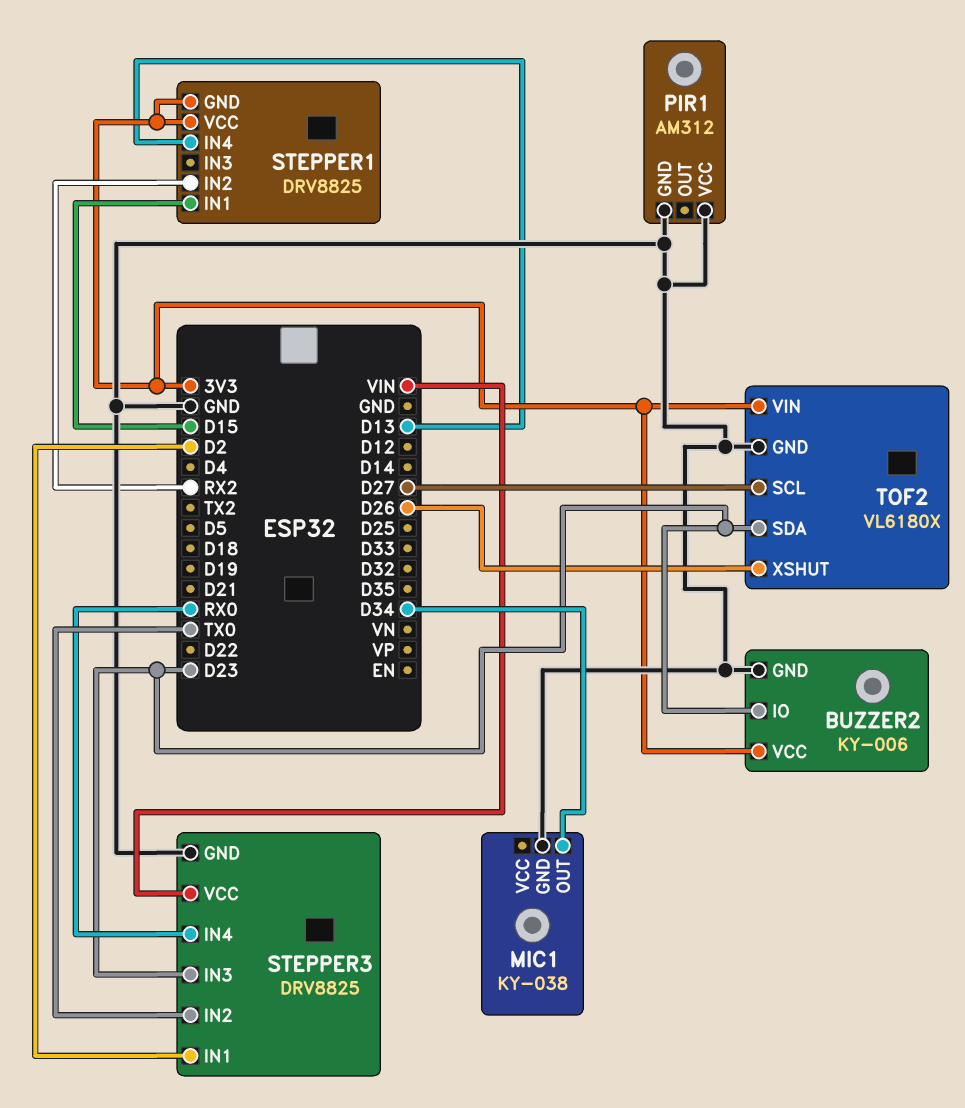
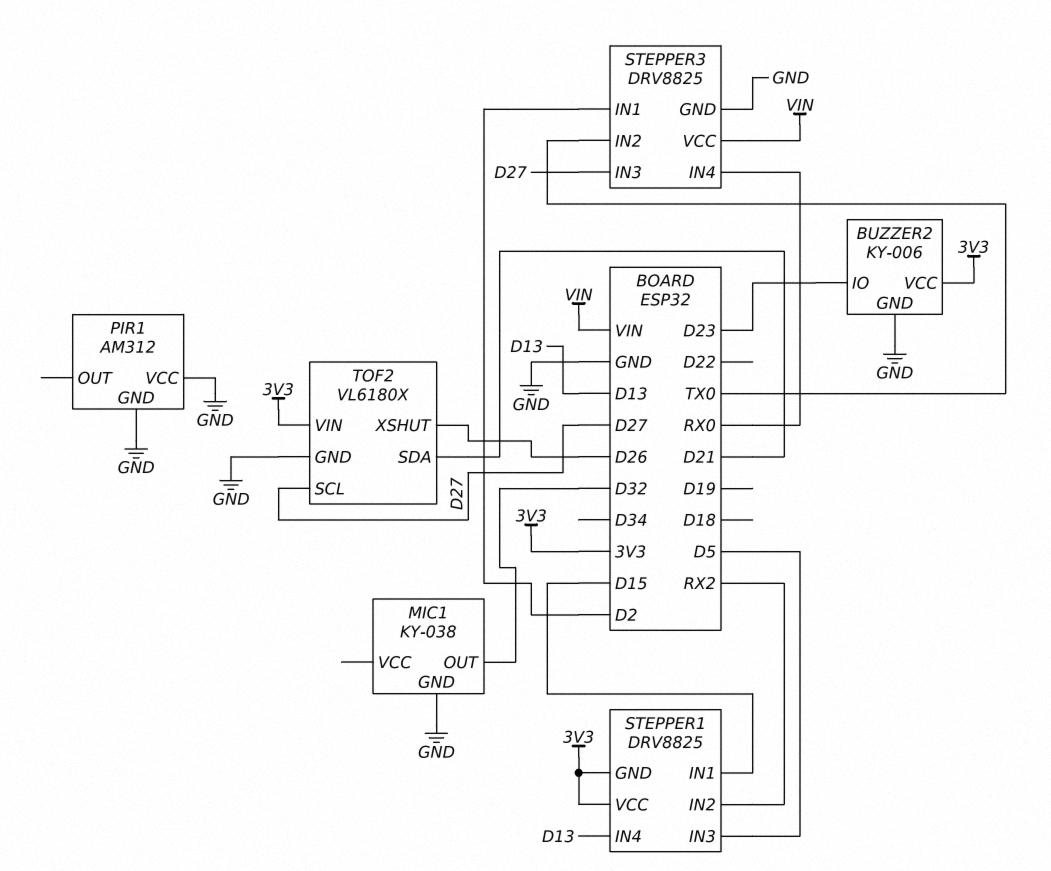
MIC1 pin OUT: D34 -> D32
STEPPER1 pin IN3: none -> D5
STEPPER3 pin IN3: D23 -> D27
TOF2 pin SDA: D23 -> D21

